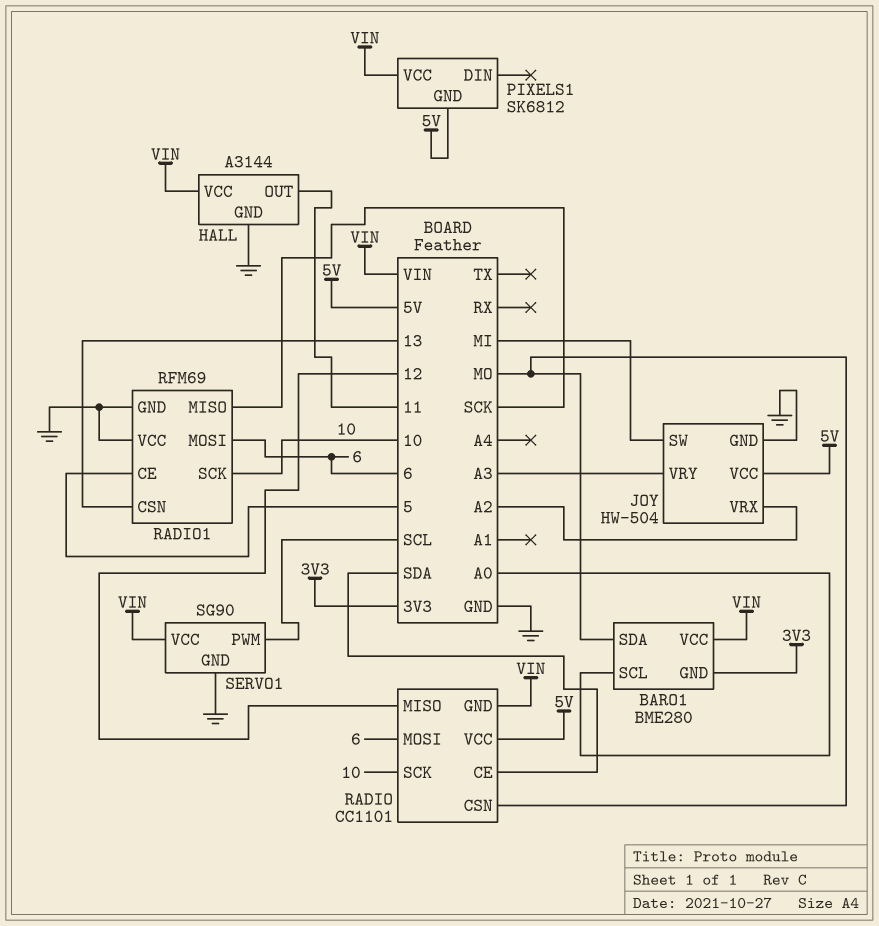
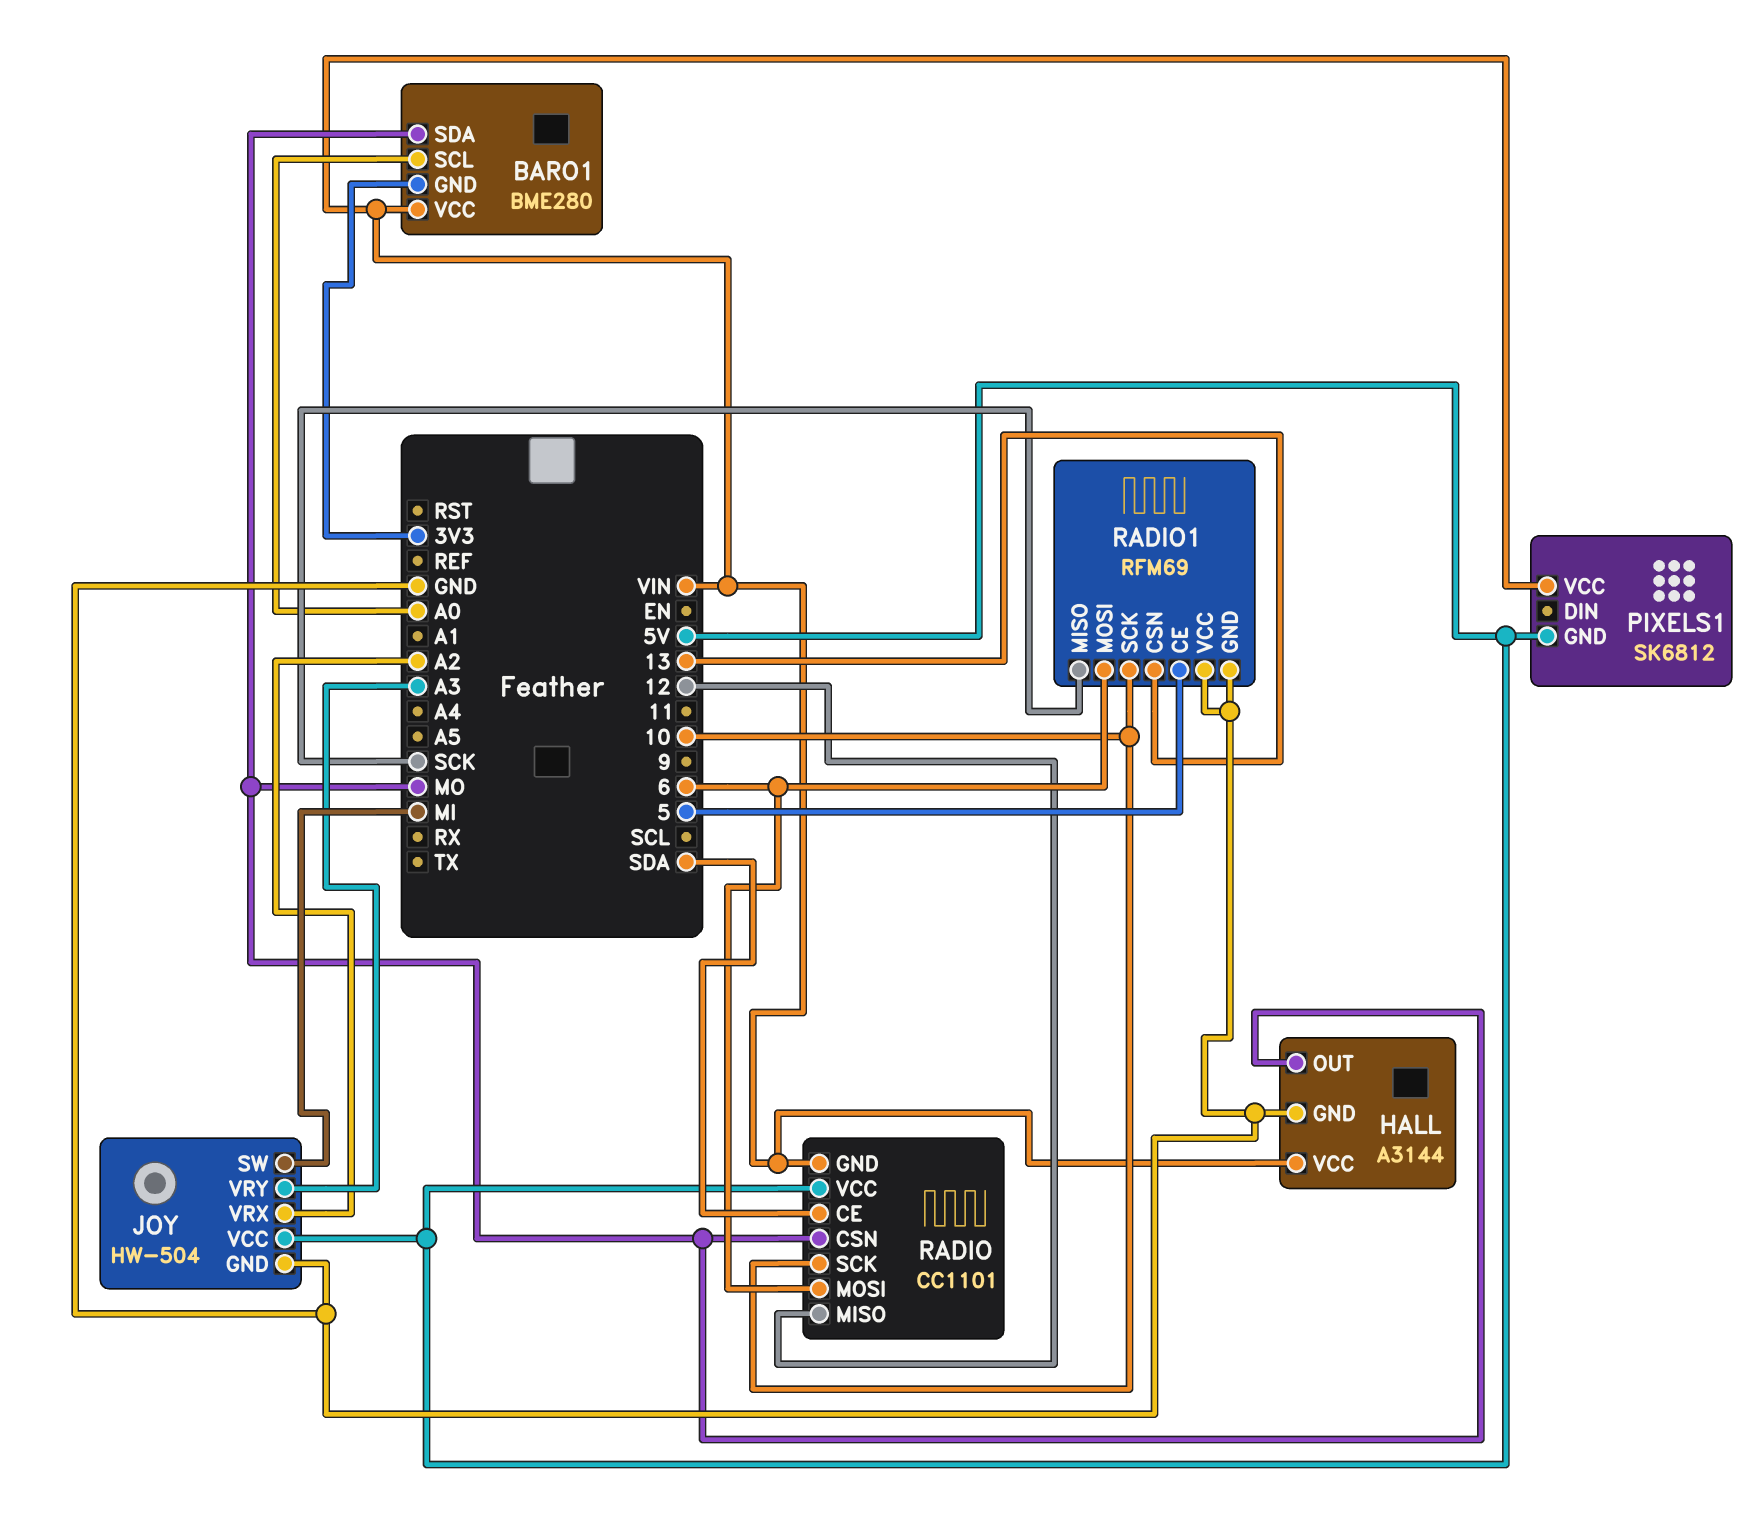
HALL pin OUT: 11 -> MO
SERVO1: SG90 -> none
SERVO1 pin GND: GND -> none
SERVO1 pin PWM: SCL -> none
SERVO1 pin VCC: VIN -> none

